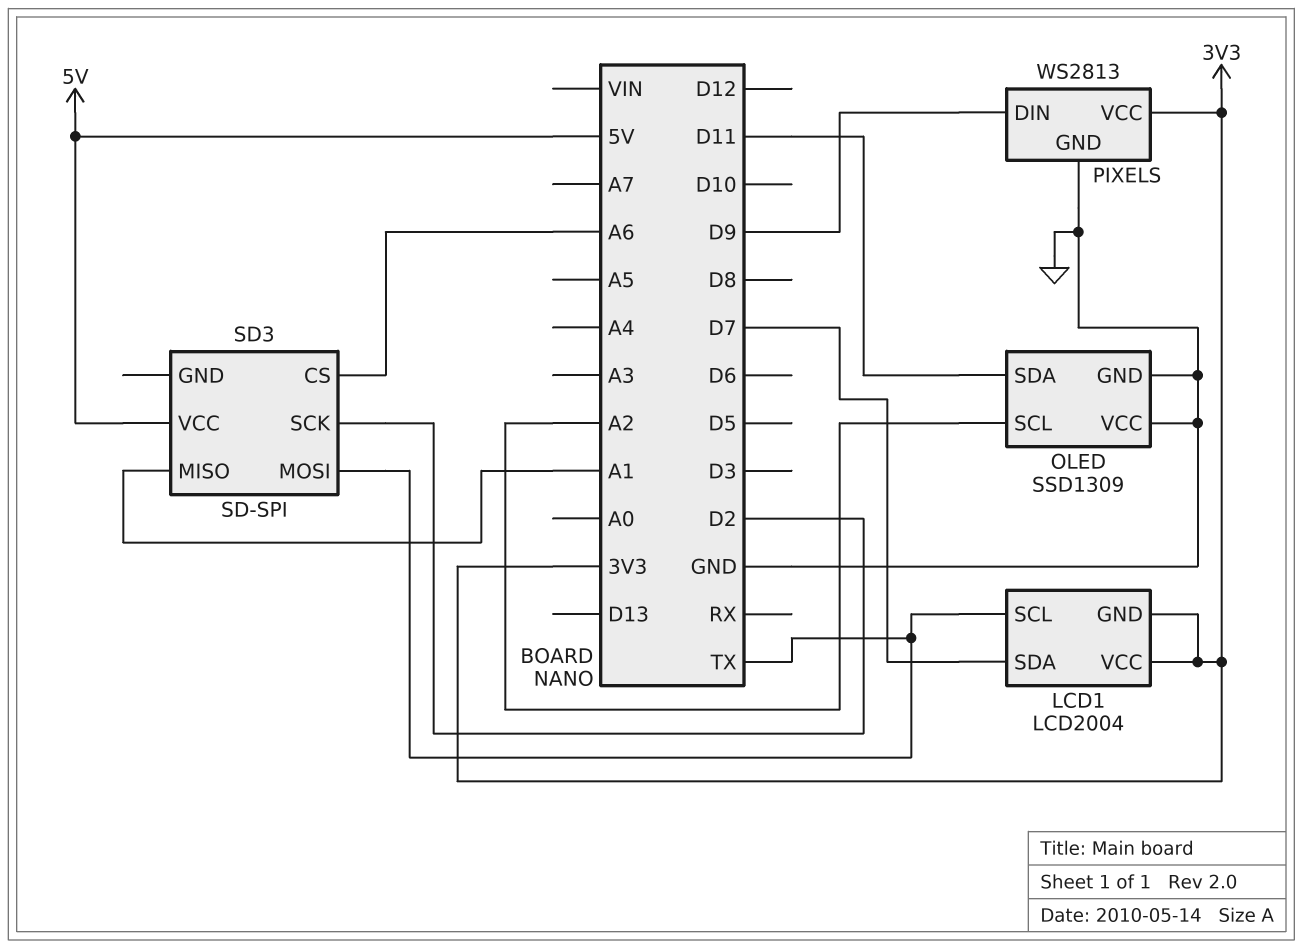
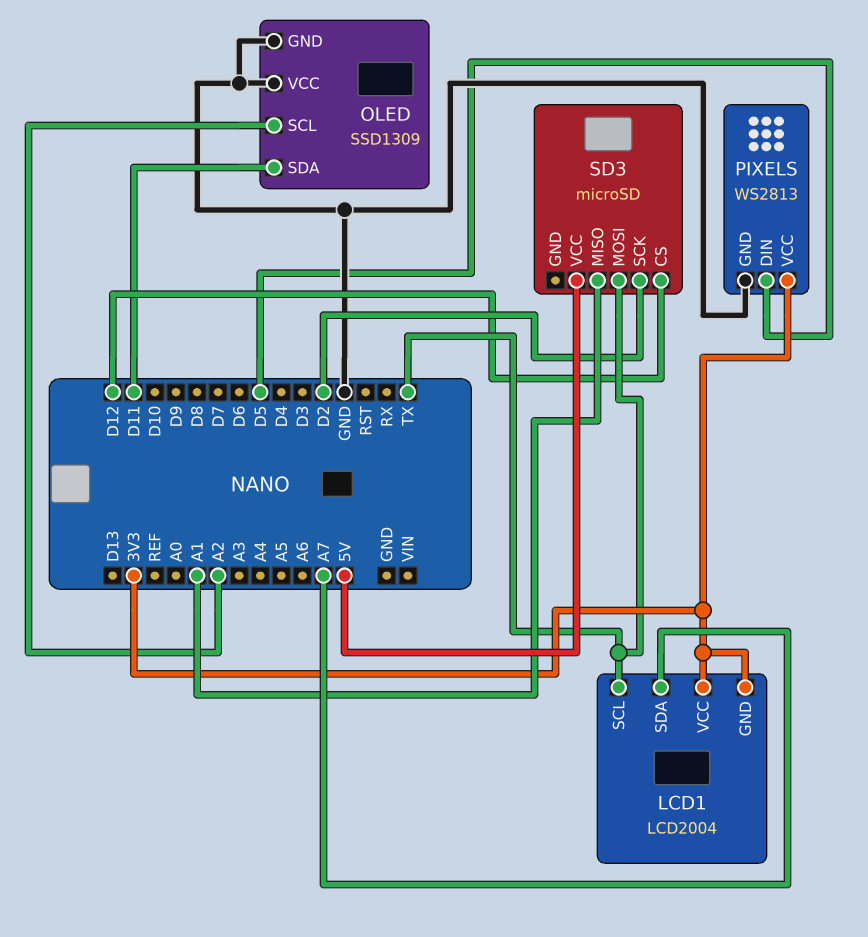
LCD1 pin SDA: D7 -> A7
PIXELS pin DIN: D9 -> D5
SD3: SD-SPI -> microSD
SD3 pin CS: A6 -> D12

